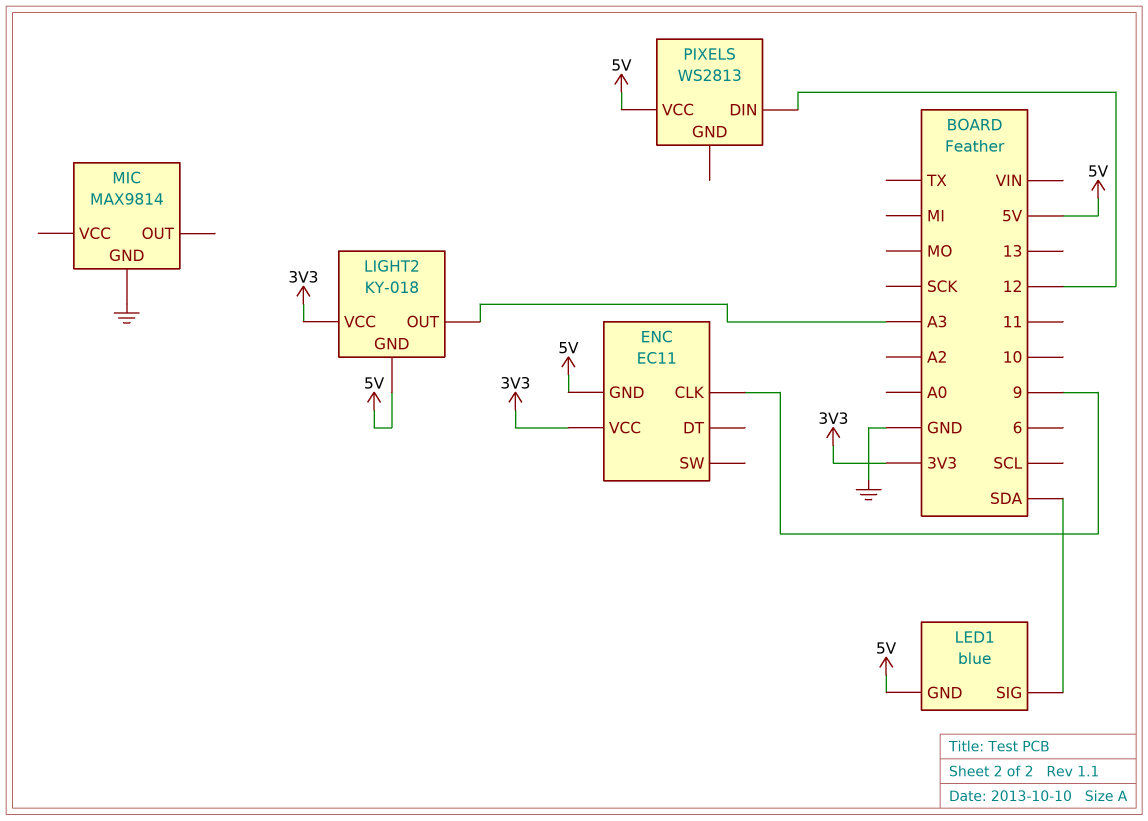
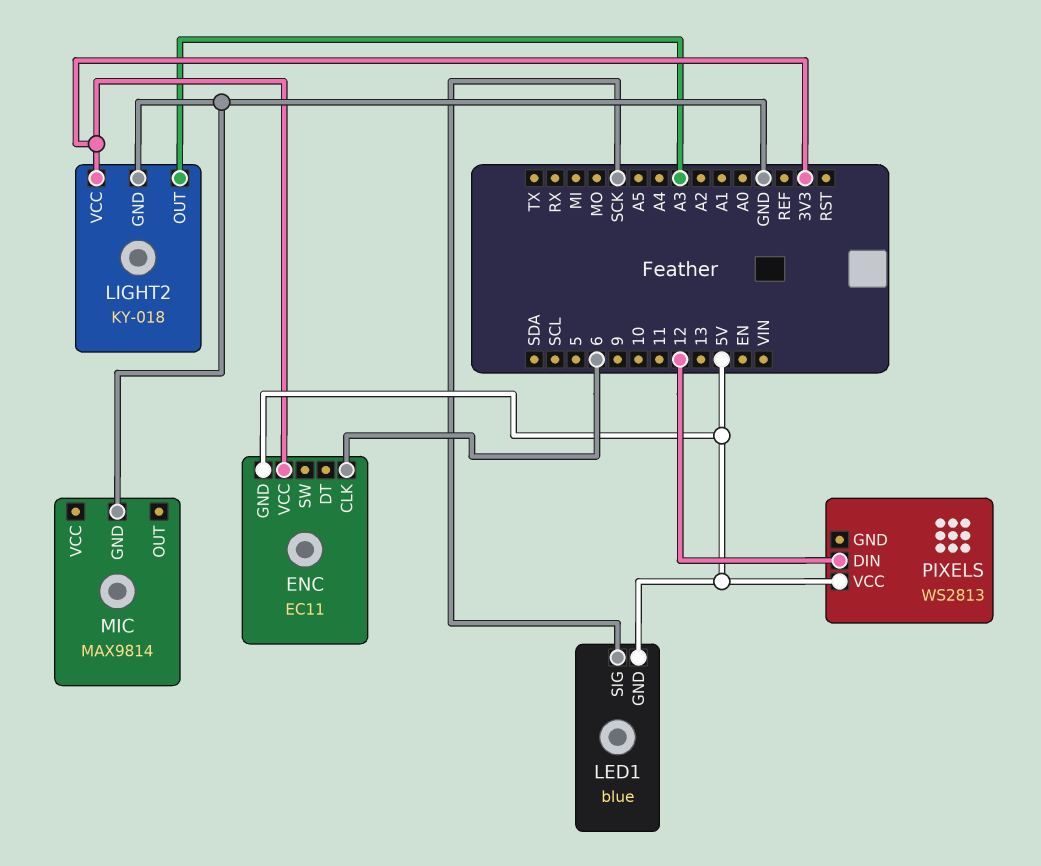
ENC pin CLK: 9 -> 6
LED1 pin SIG: SDA -> SCK
LIGHT2 pin GND: 5V -> GND

